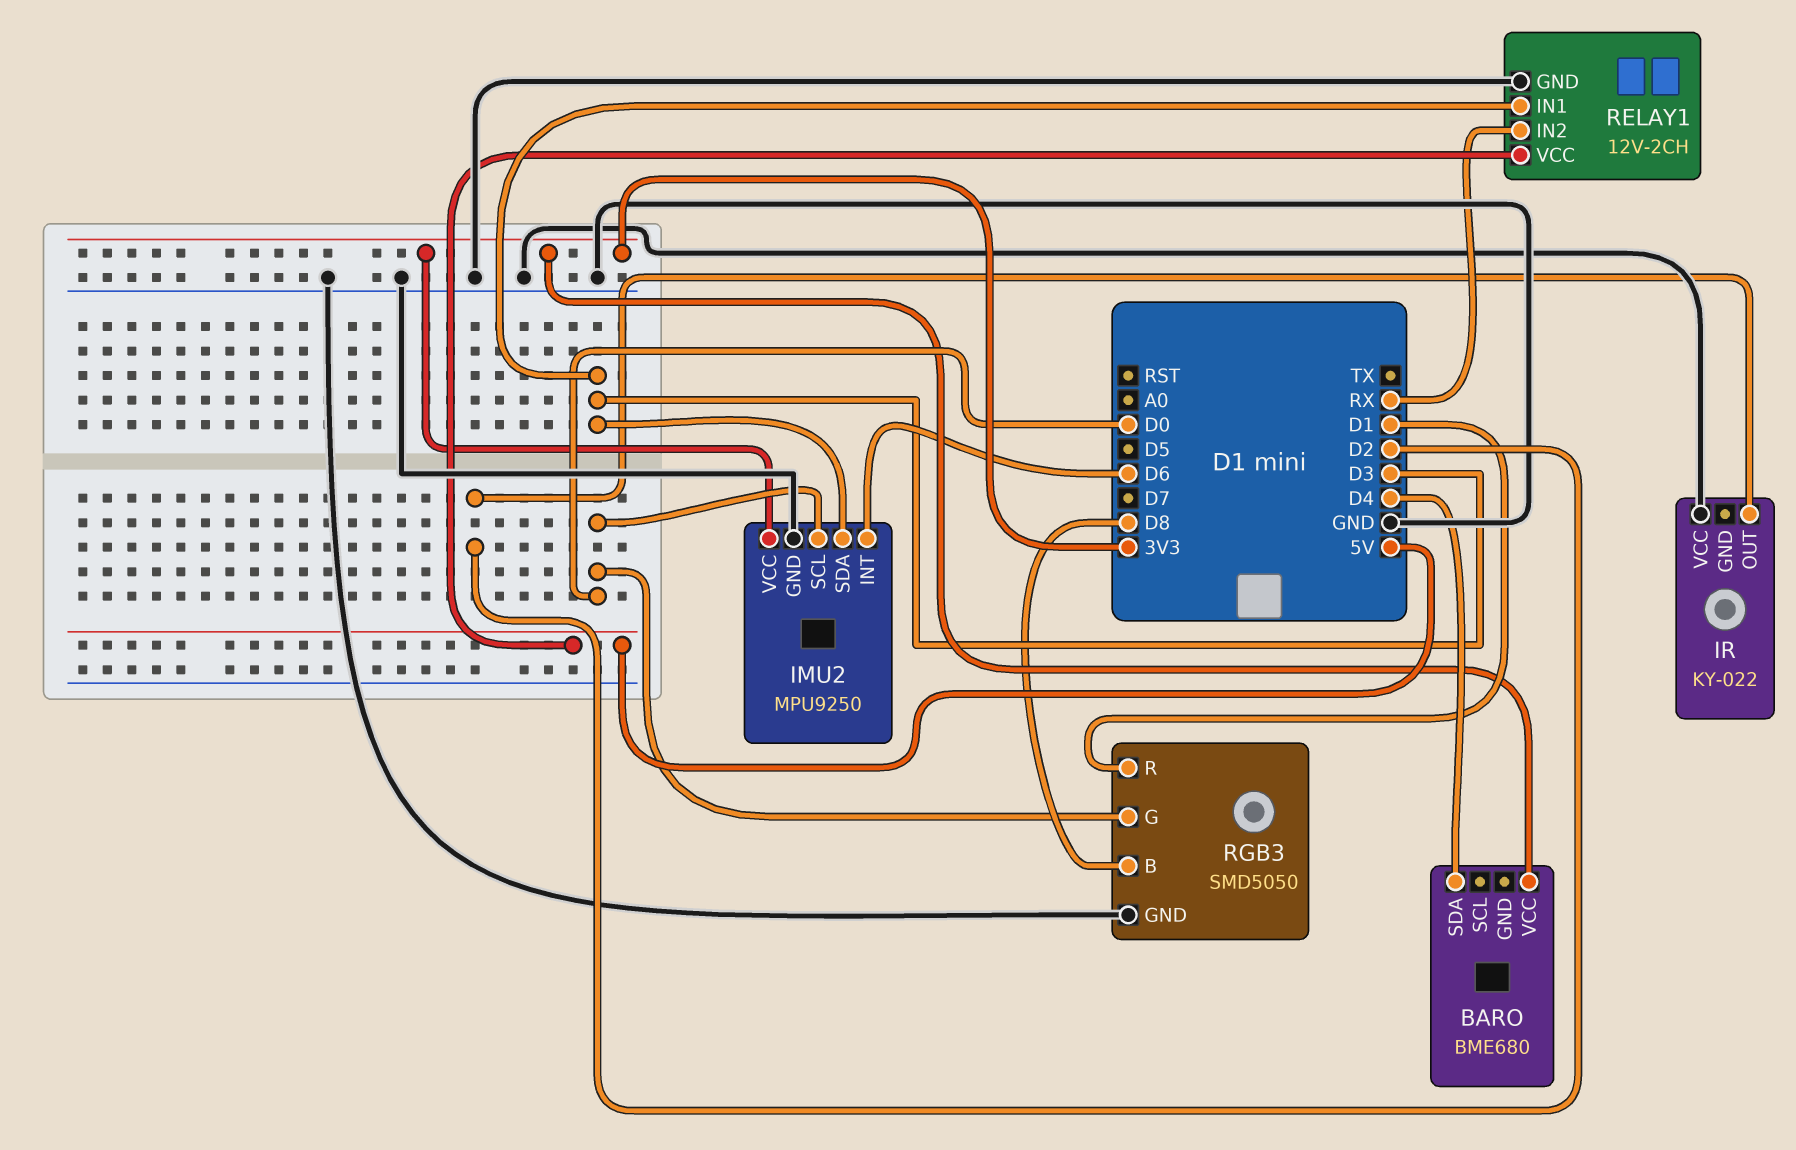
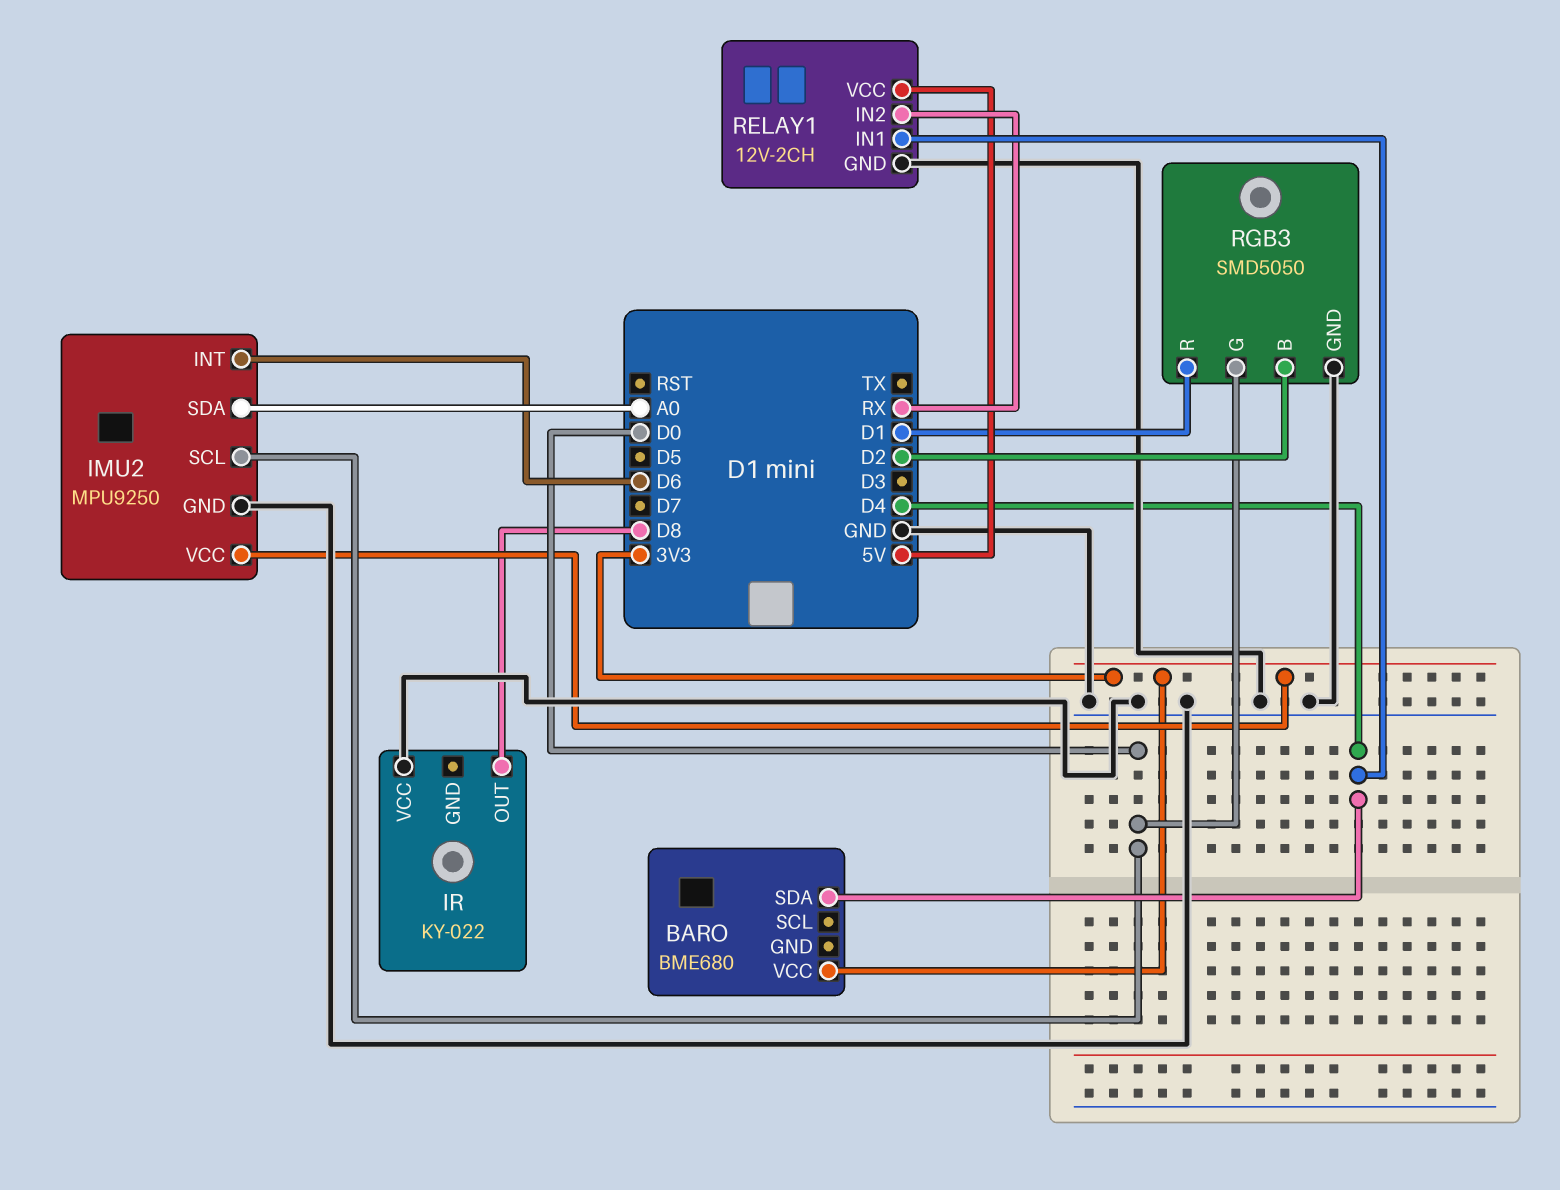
IMU2 pin SDA: D3 -> A0
IR pin OUT: D2 -> D8
RELAY1 pin IN1: D3 -> D4
RGB3 pin B: D8 -> D2

